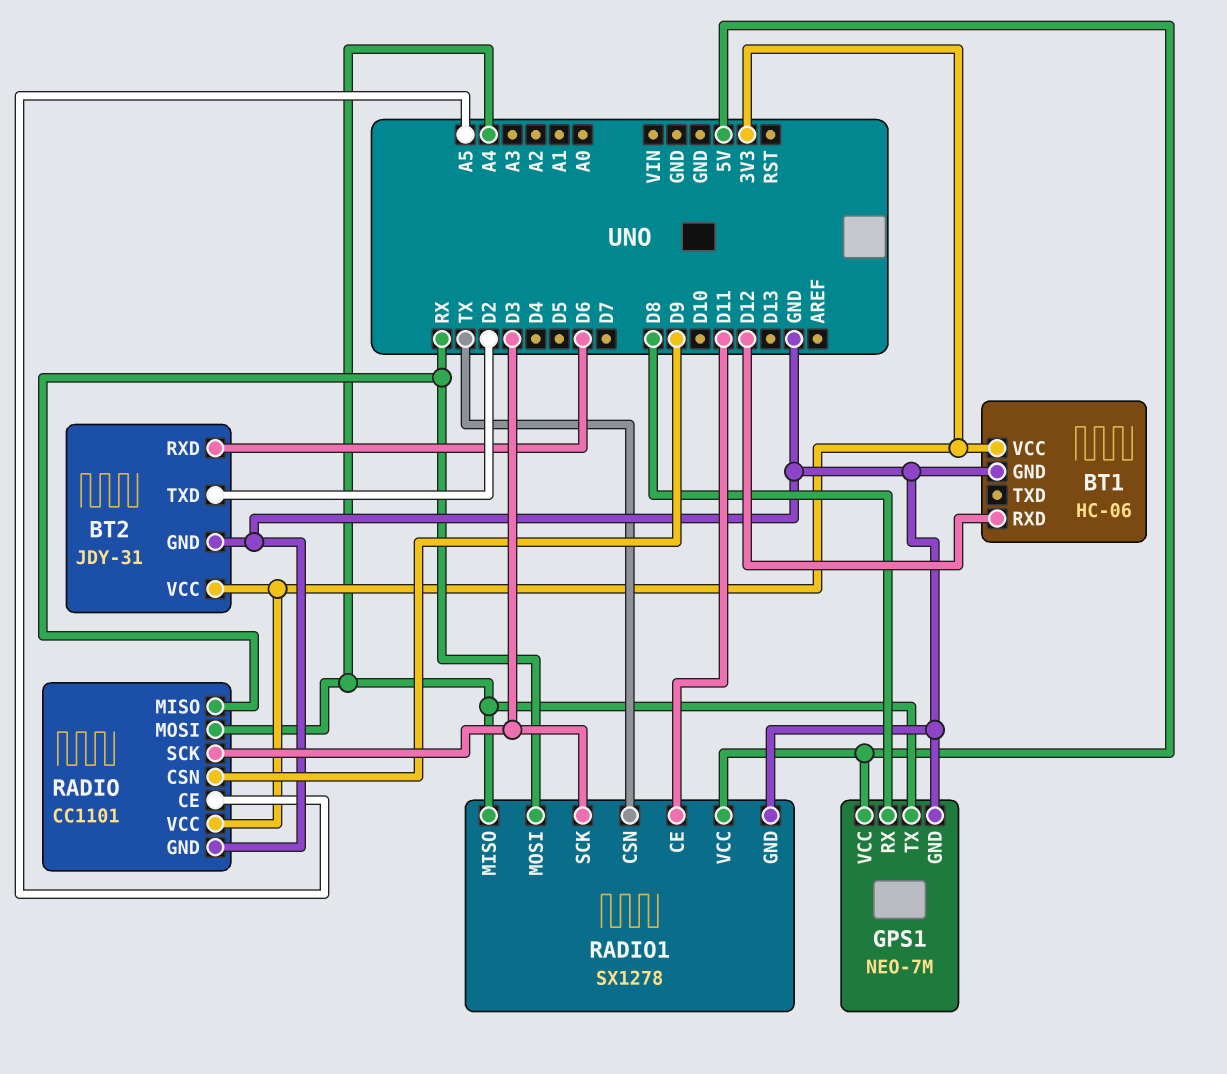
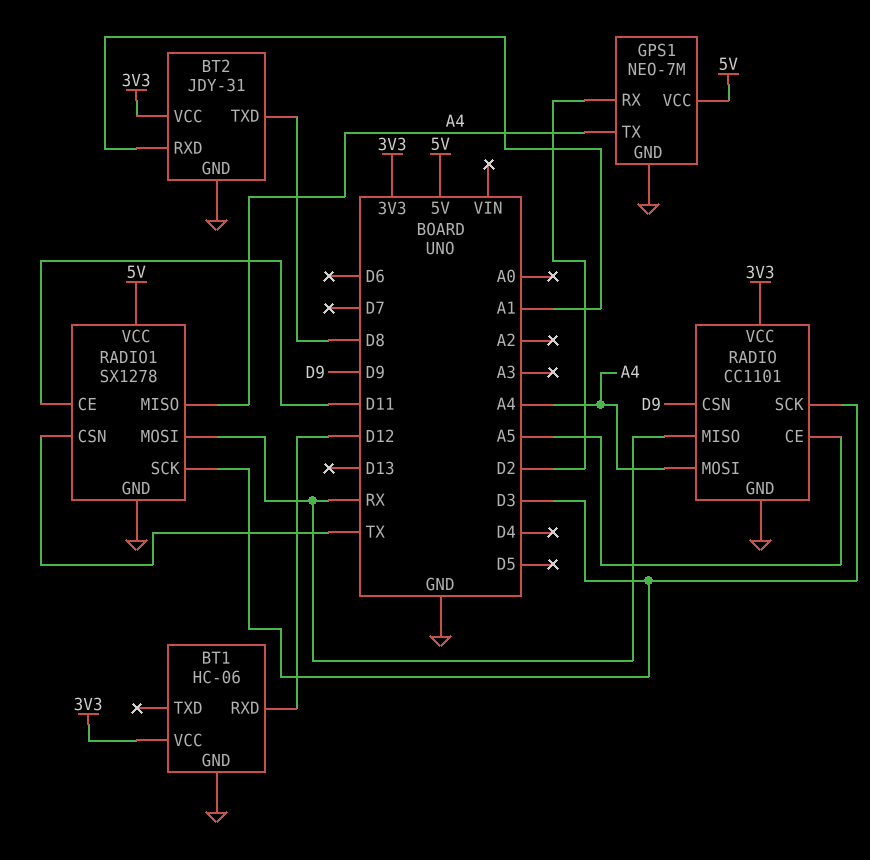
BT2 pin RXD: D6 -> A1
BT2 pin TXD: D2 -> D8
GPS1 pin RX: D8 -> D2

